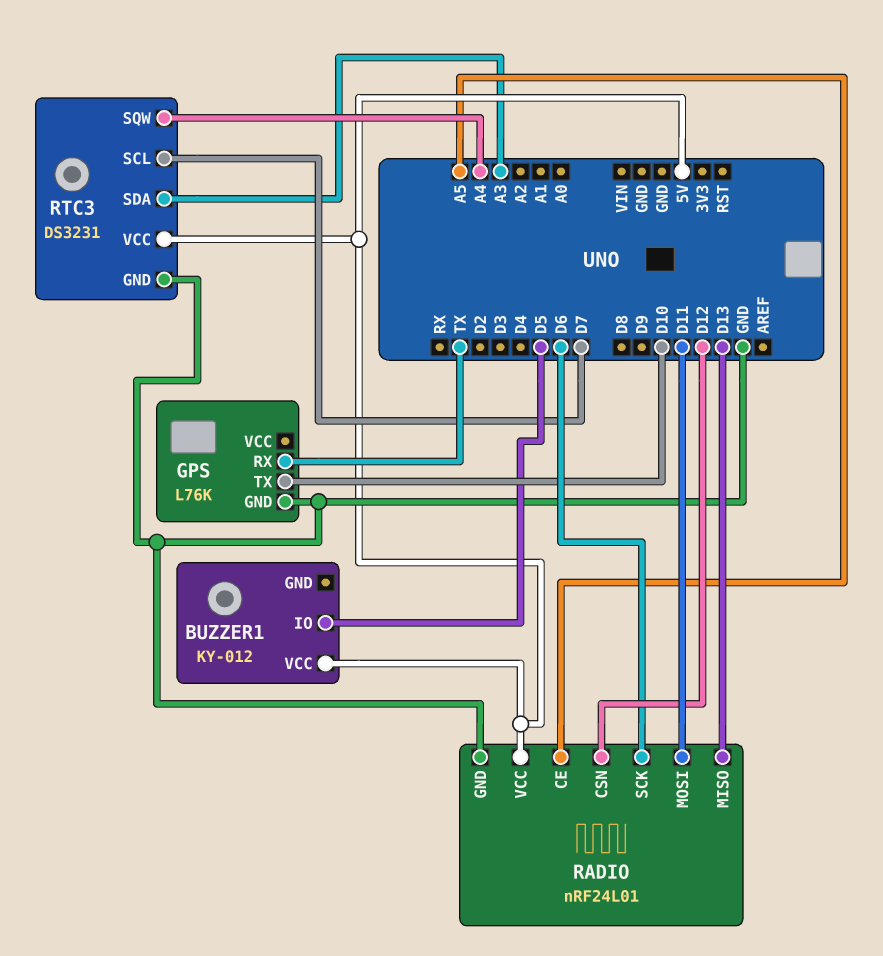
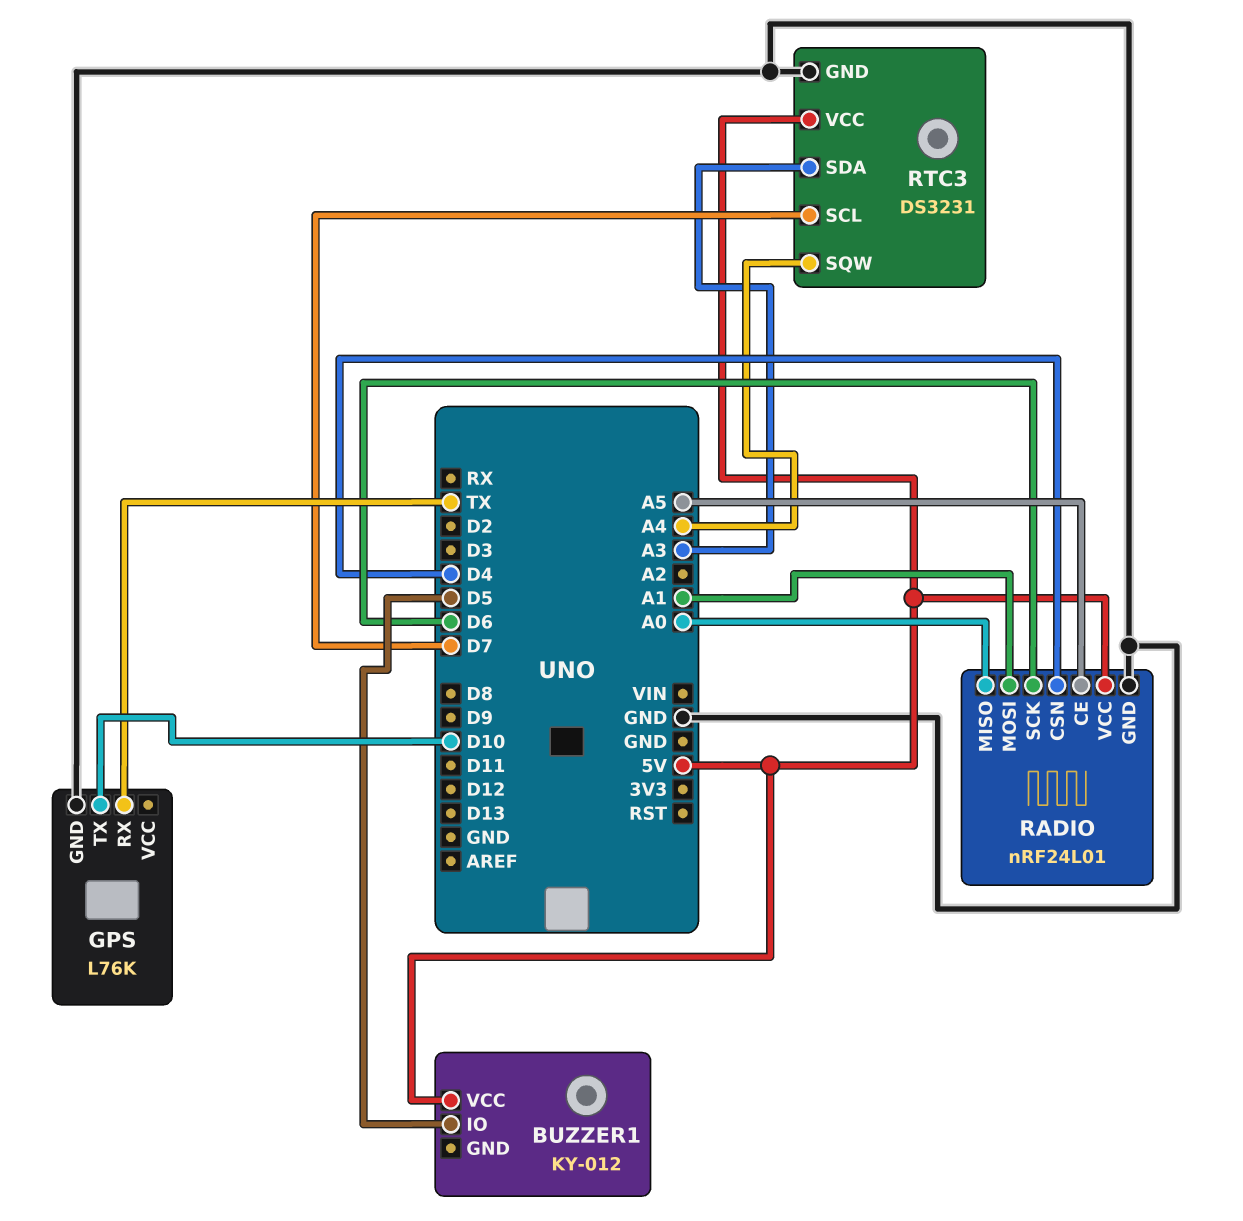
RADIO pin CSN: D12 -> D4
RADIO pin MISO: D13 -> A0
RADIO pin MOSI: D11 -> A1

